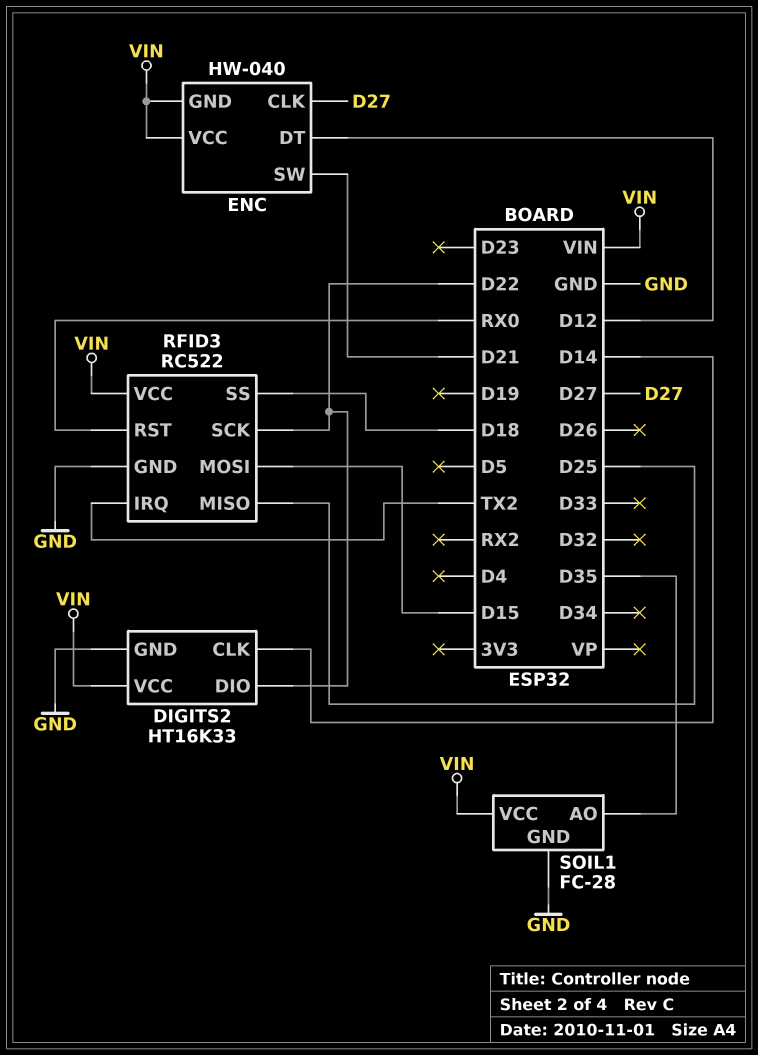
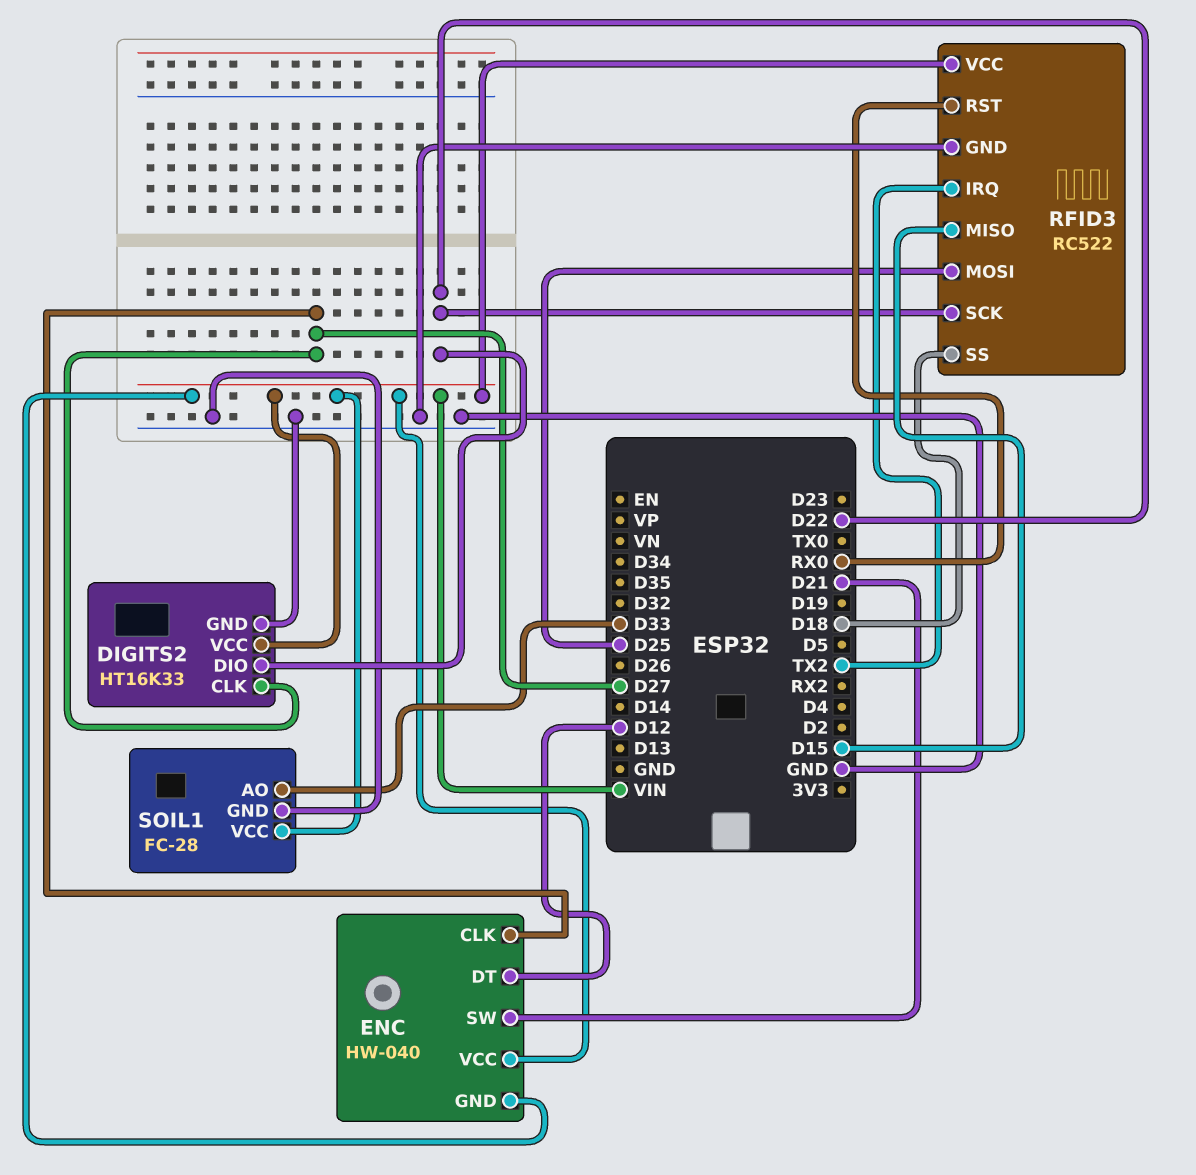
DIGITS2 pin CLK: D14 -> D27
RFID3 pin MISO: D25 -> D15
RFID3 pin MOSI: D15 -> D25
SOIL1 pin AO: D35 -> D33

